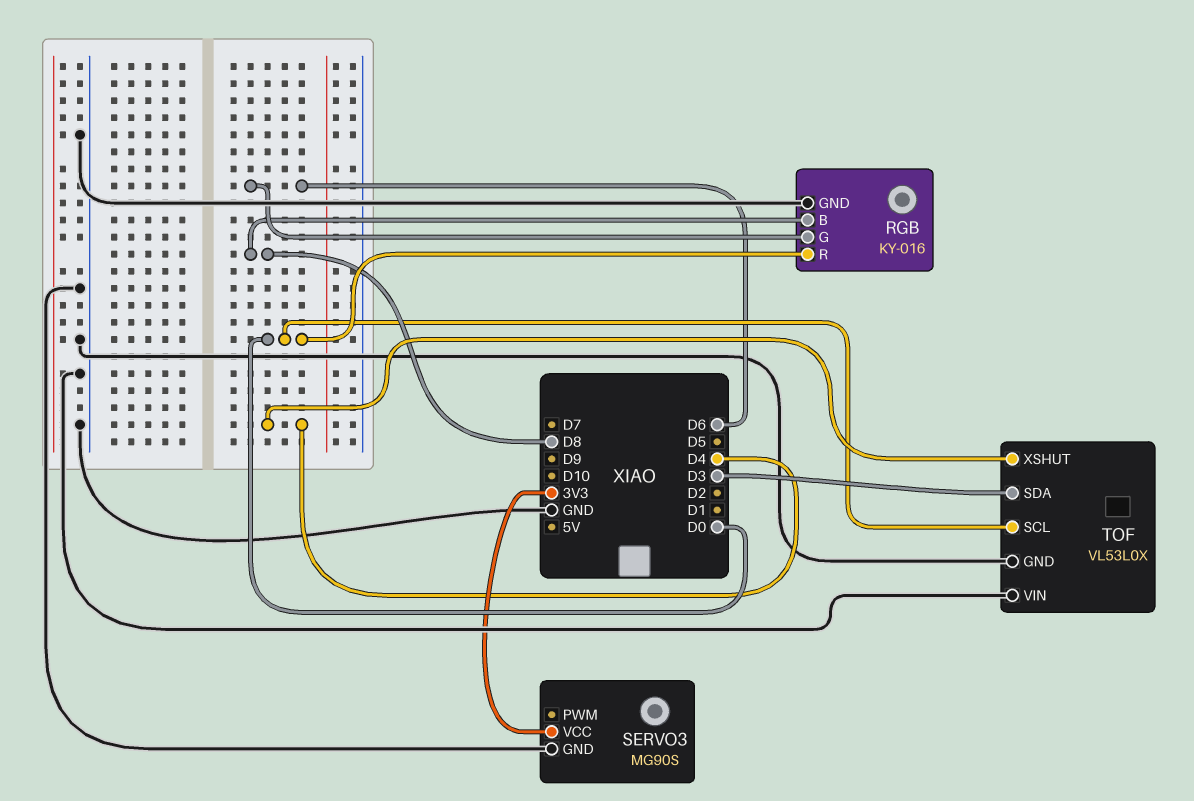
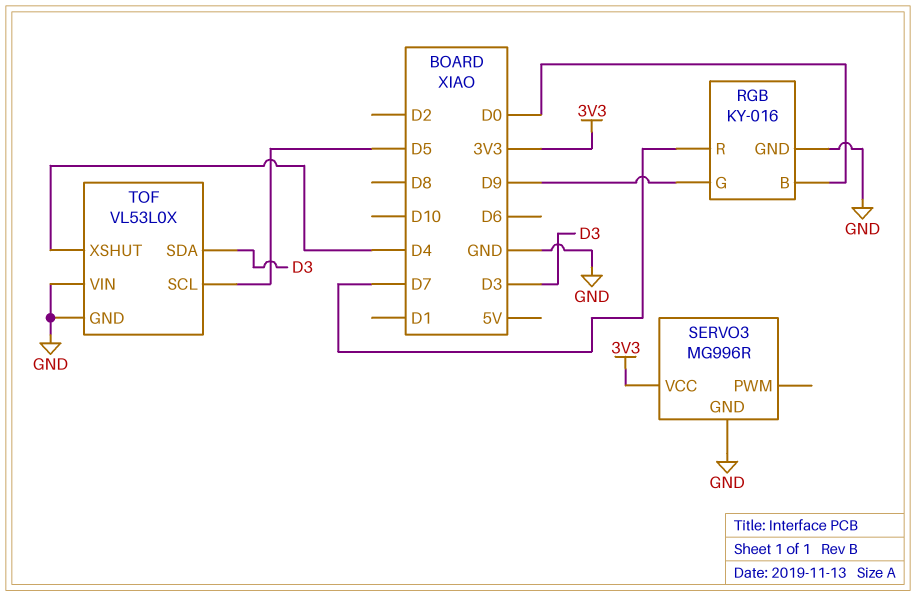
RGB pin B: D8 -> D0
RGB pin G: D6 -> D9
RGB pin R: D0 -> D7
SERVO3: MG90S -> MG996R
TOF pin SCL: D0 -> D5

